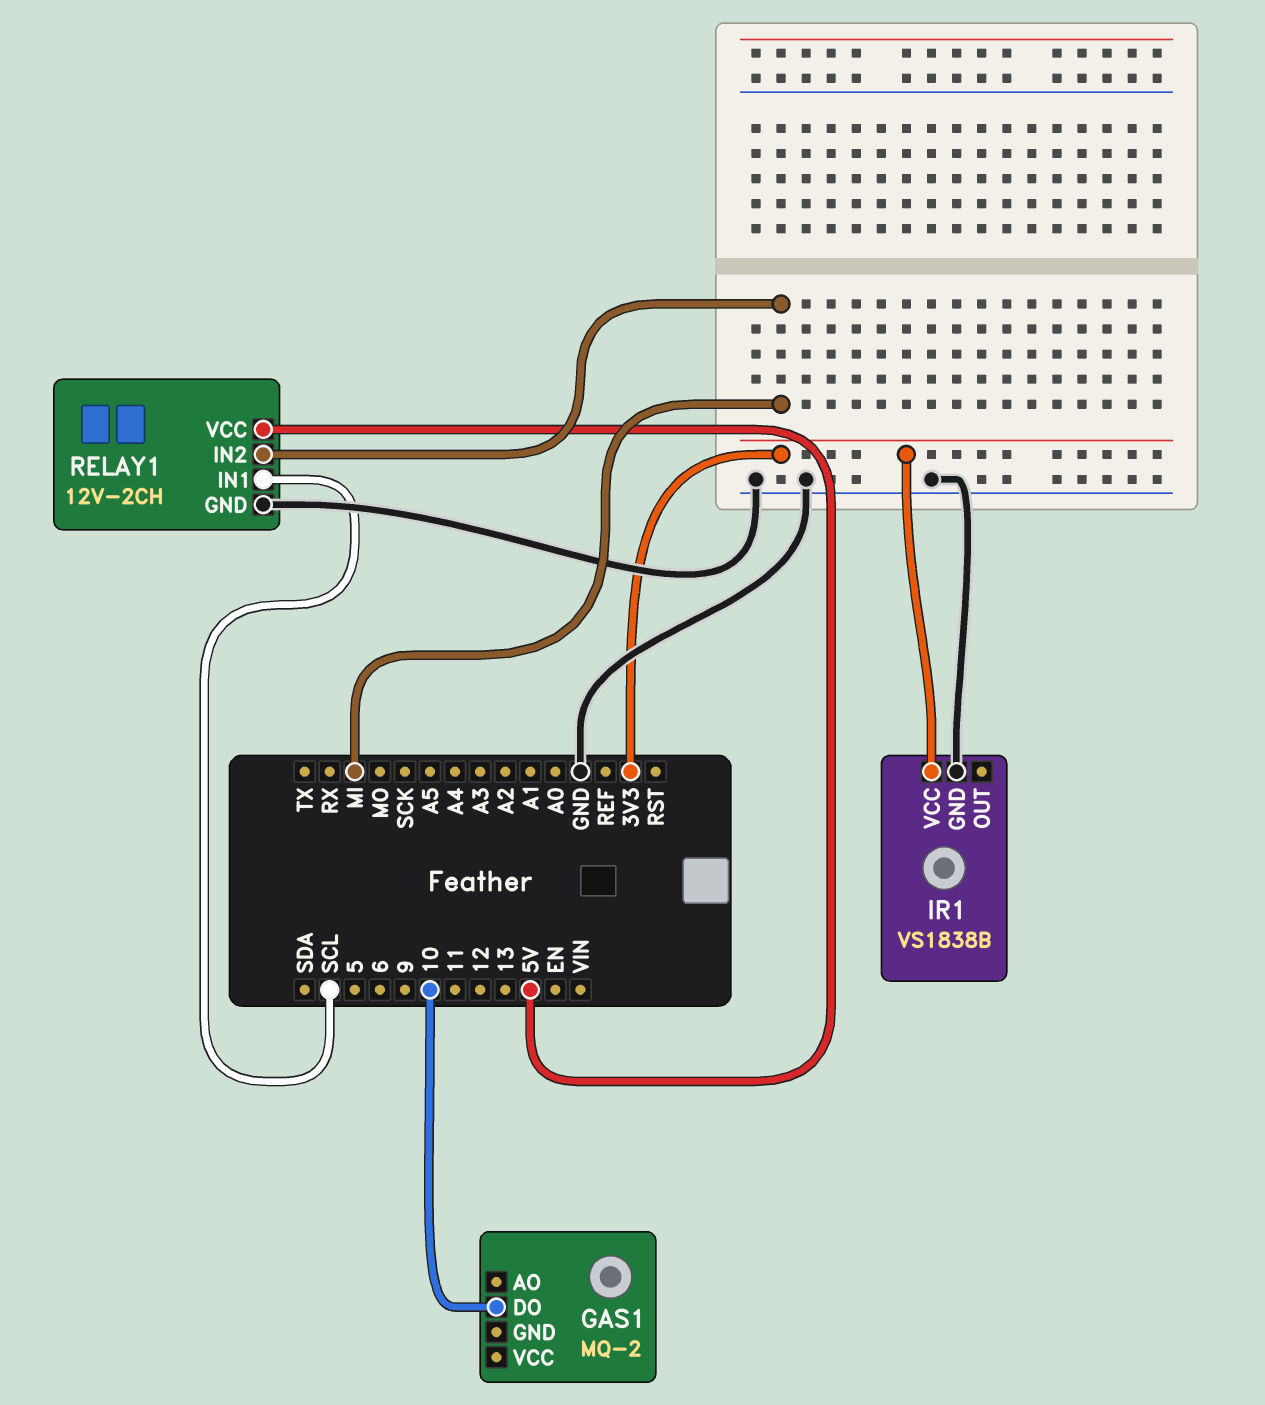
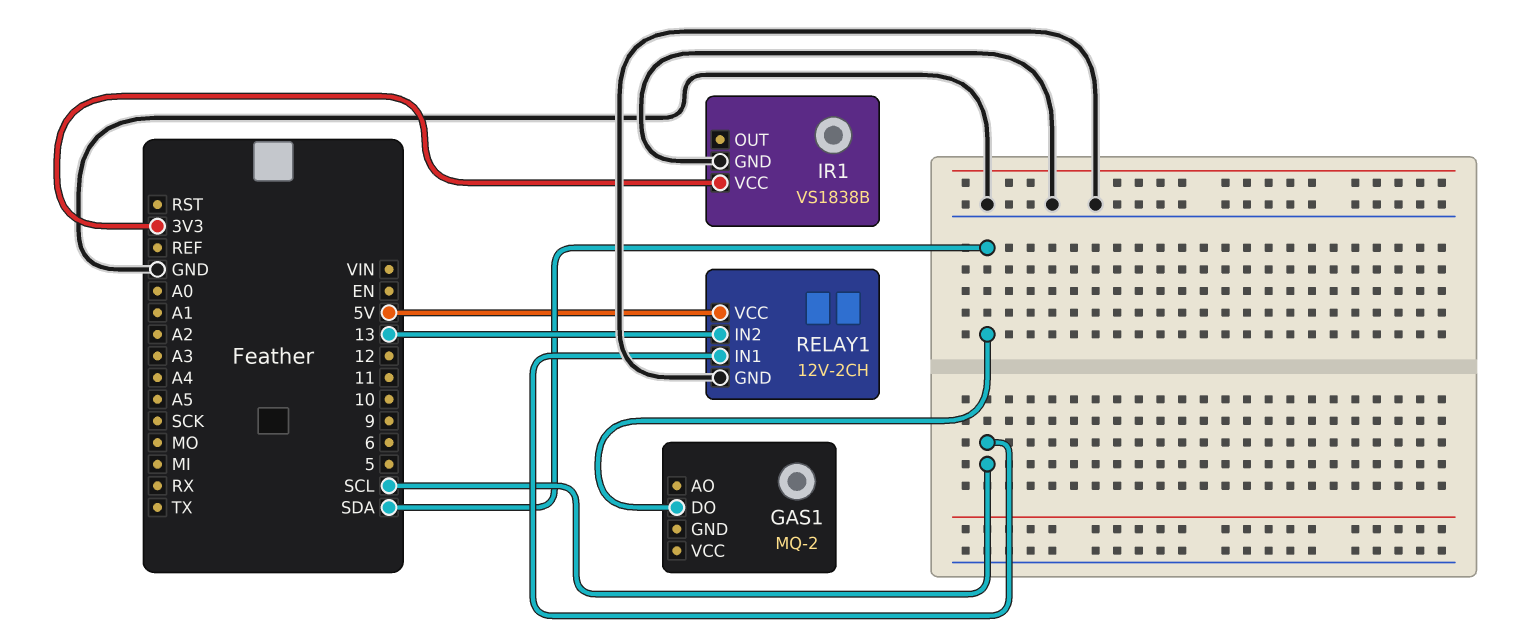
GAS1 pin DO: 10 -> SDA
RELAY1 pin IN2: MI -> 13

